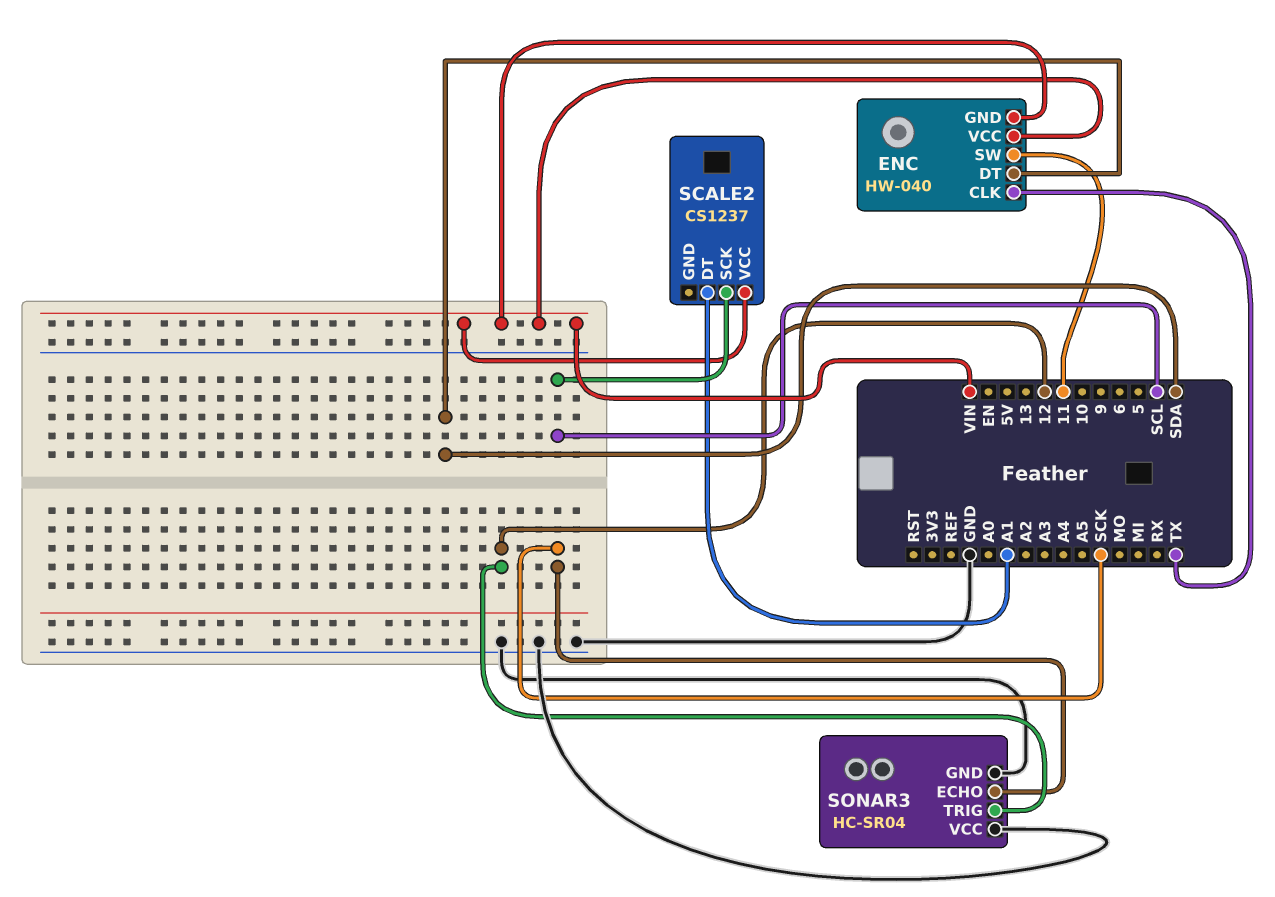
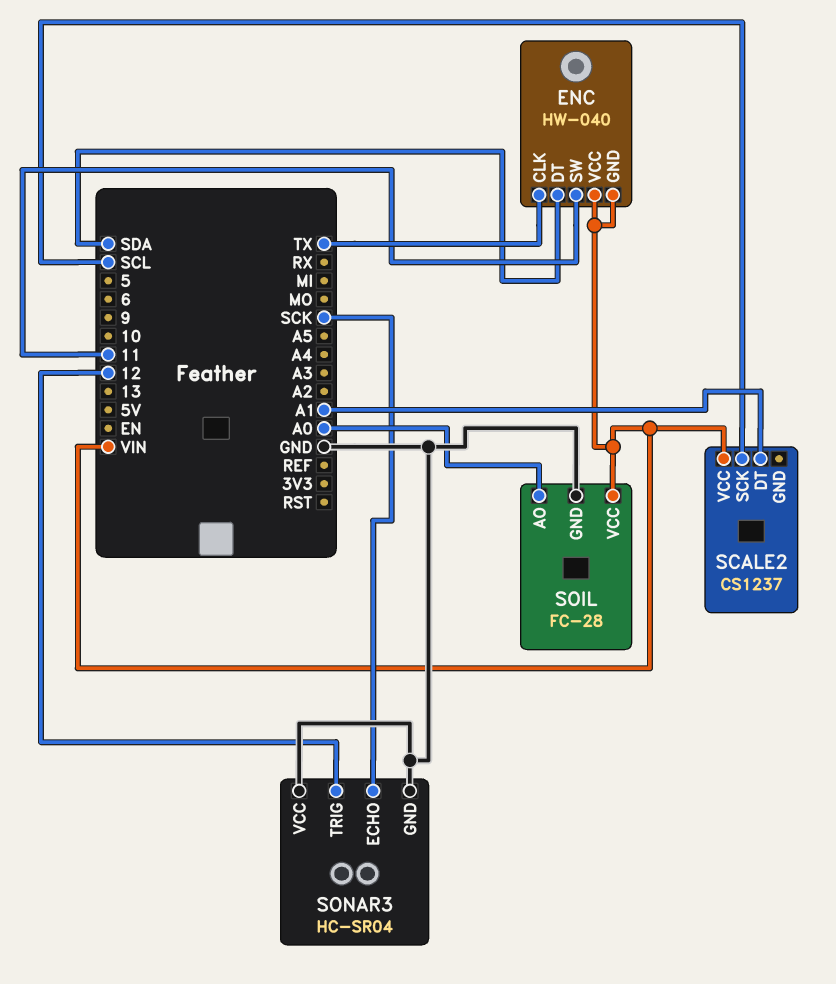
SOIL: none -> FC-28
SOIL pin AO: none -> A0
SOIL pin GND: none -> GND
SOIL pin VCC: none -> VIN

